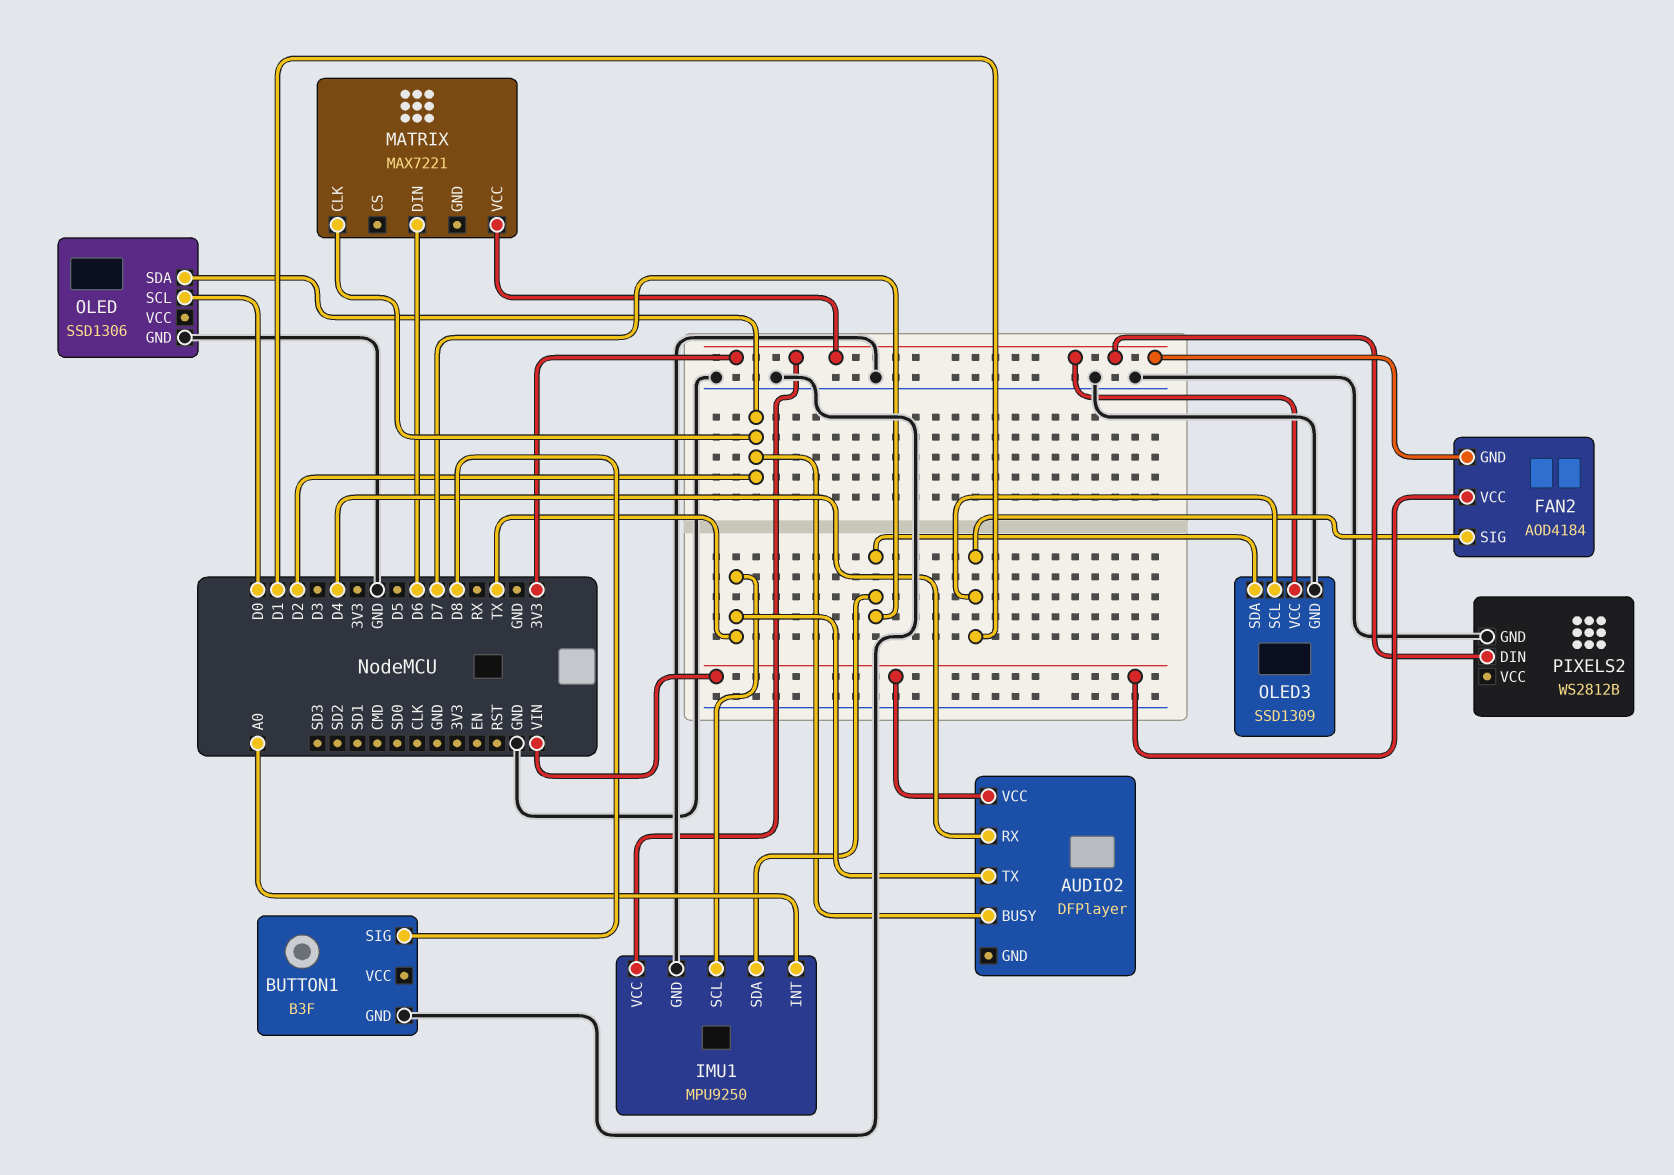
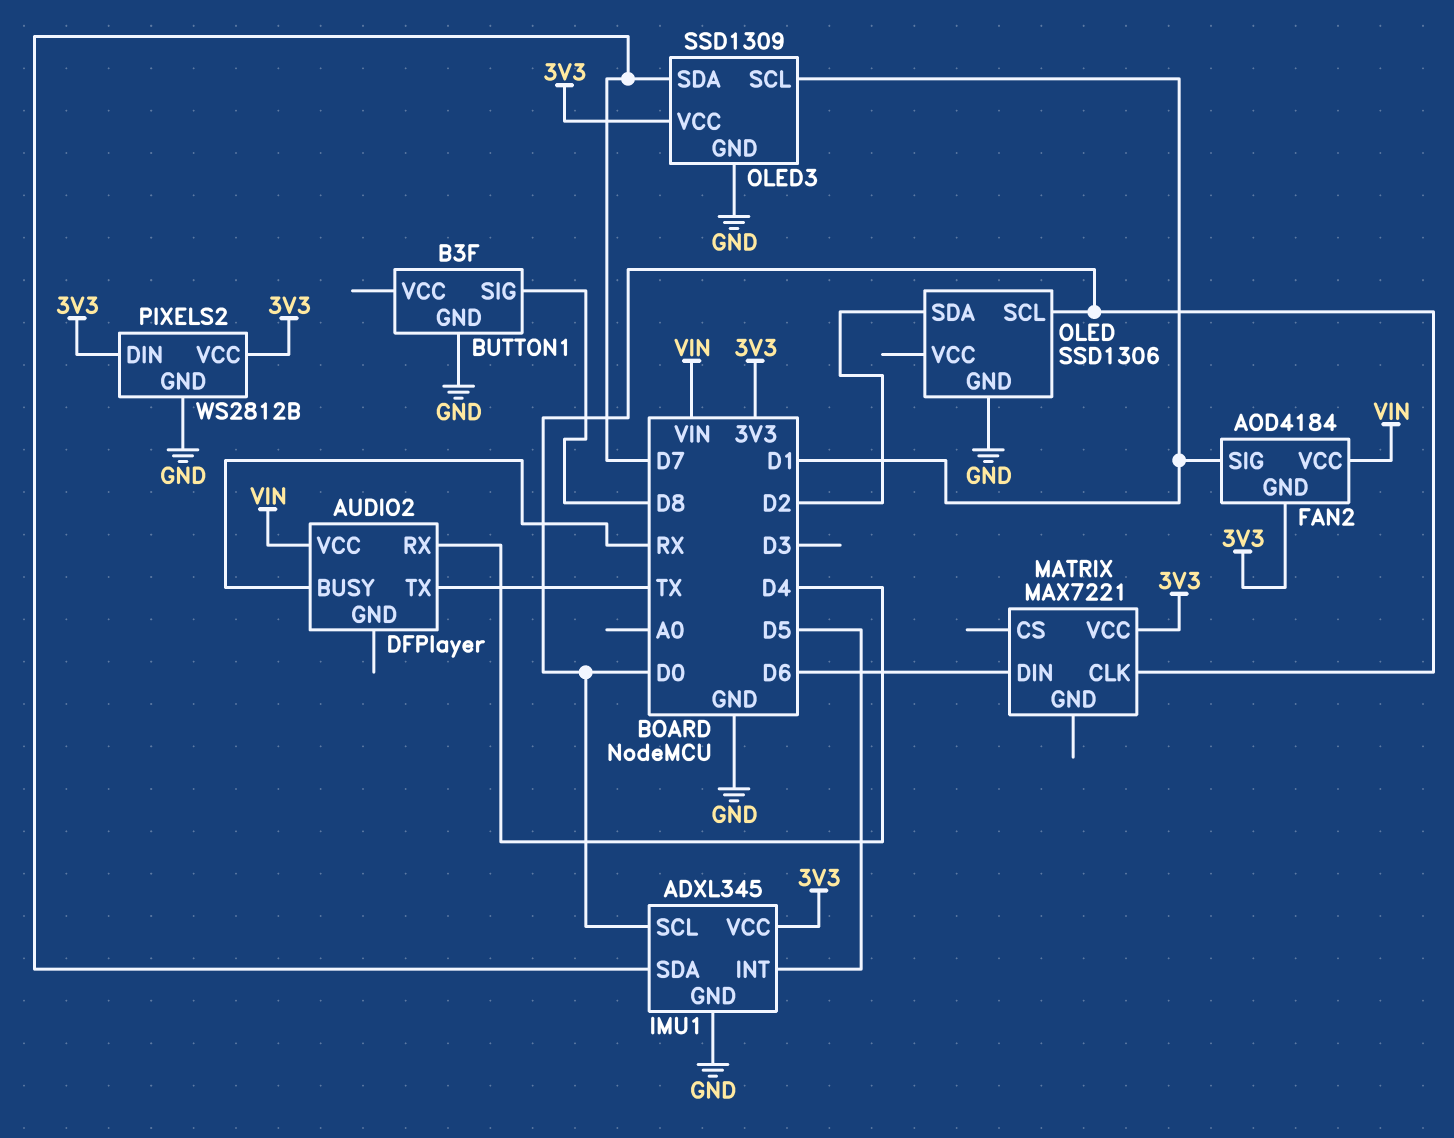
AUDIO2 pin BUSY: D2 -> RX
IMU1: MPU9250 -> ADXL345
IMU1 pin INT: A0 -> D5
IMU1 pin SCL: TX -> D0
MATRIX pin CLK: D2 -> D0
PIXELS2 pin VCC: none -> 3V3

